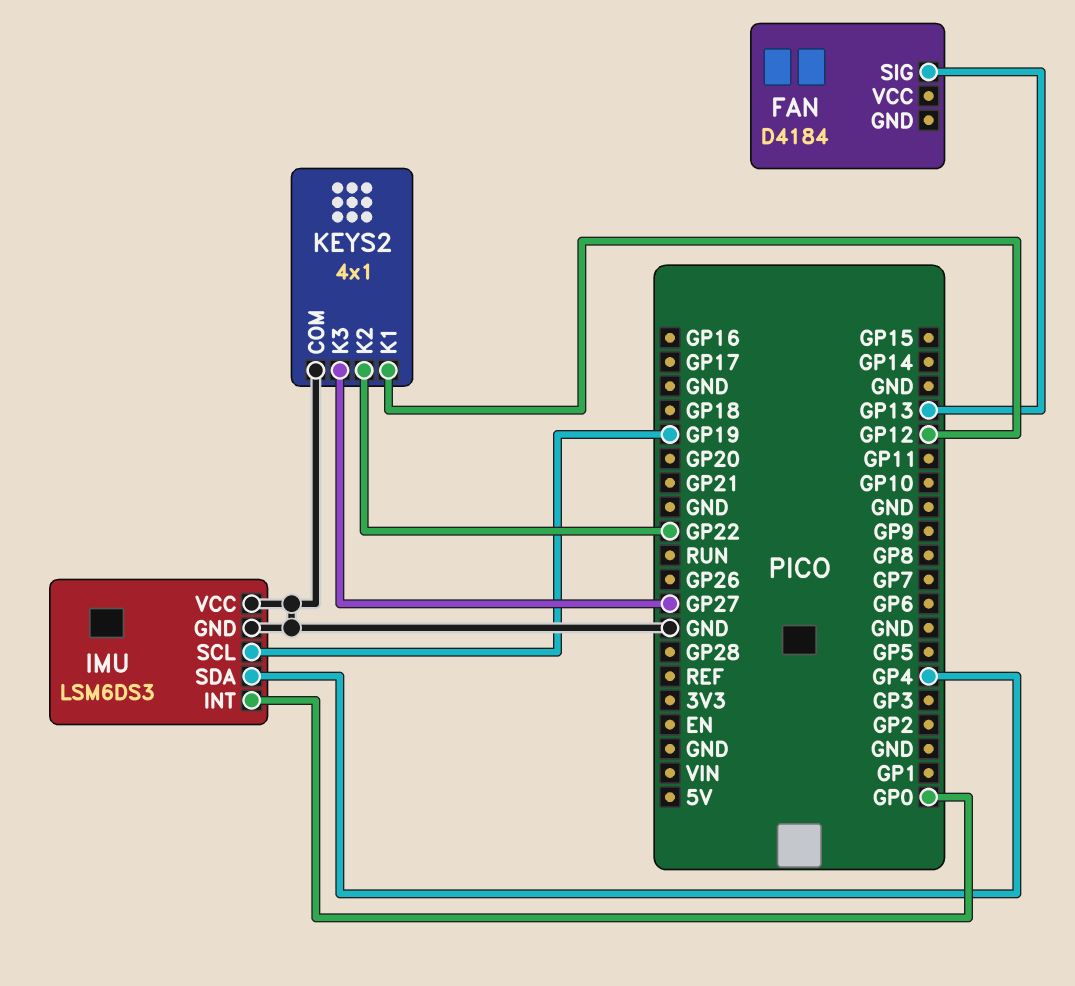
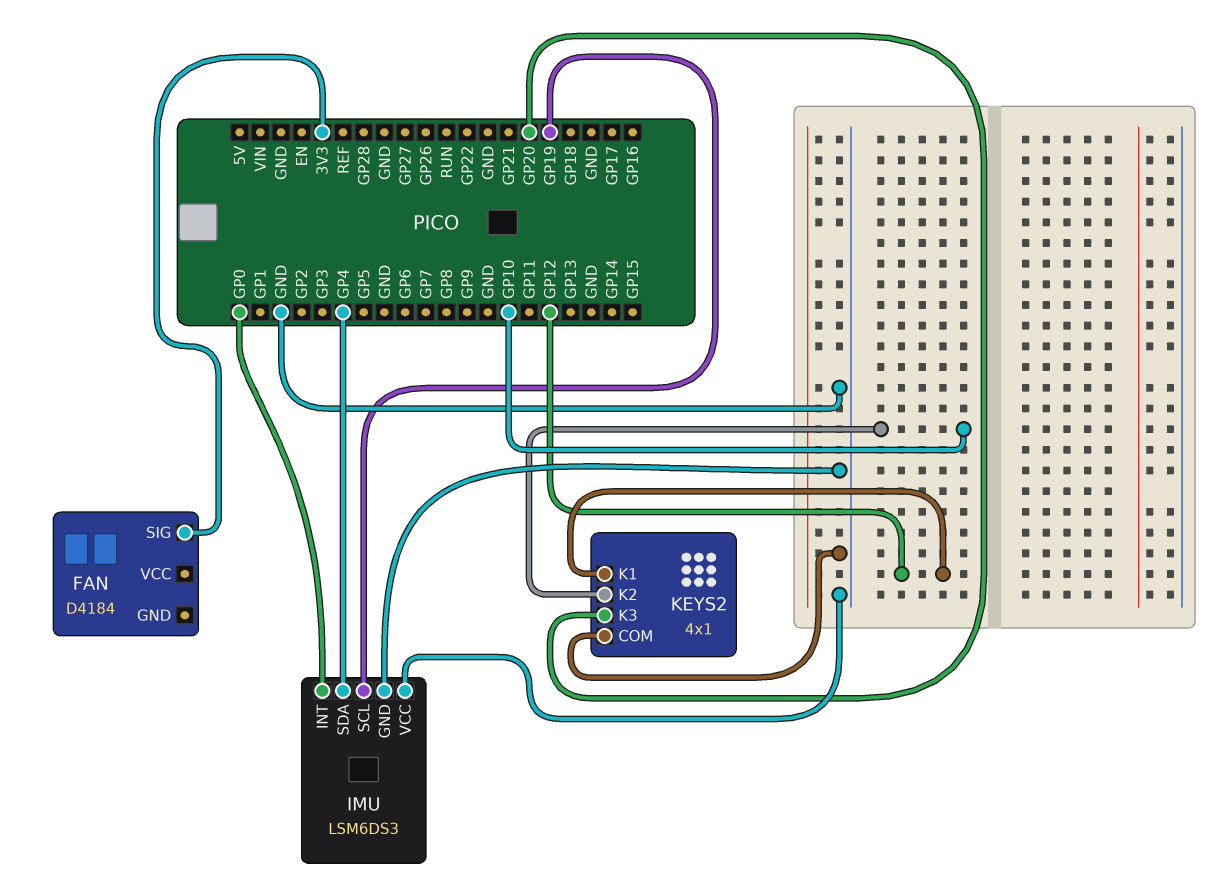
FAN pin SIG: GP13 -> 3V3
KEYS2 pin K2: GP22 -> GP10
KEYS2 pin K3: GP27 -> GP20

